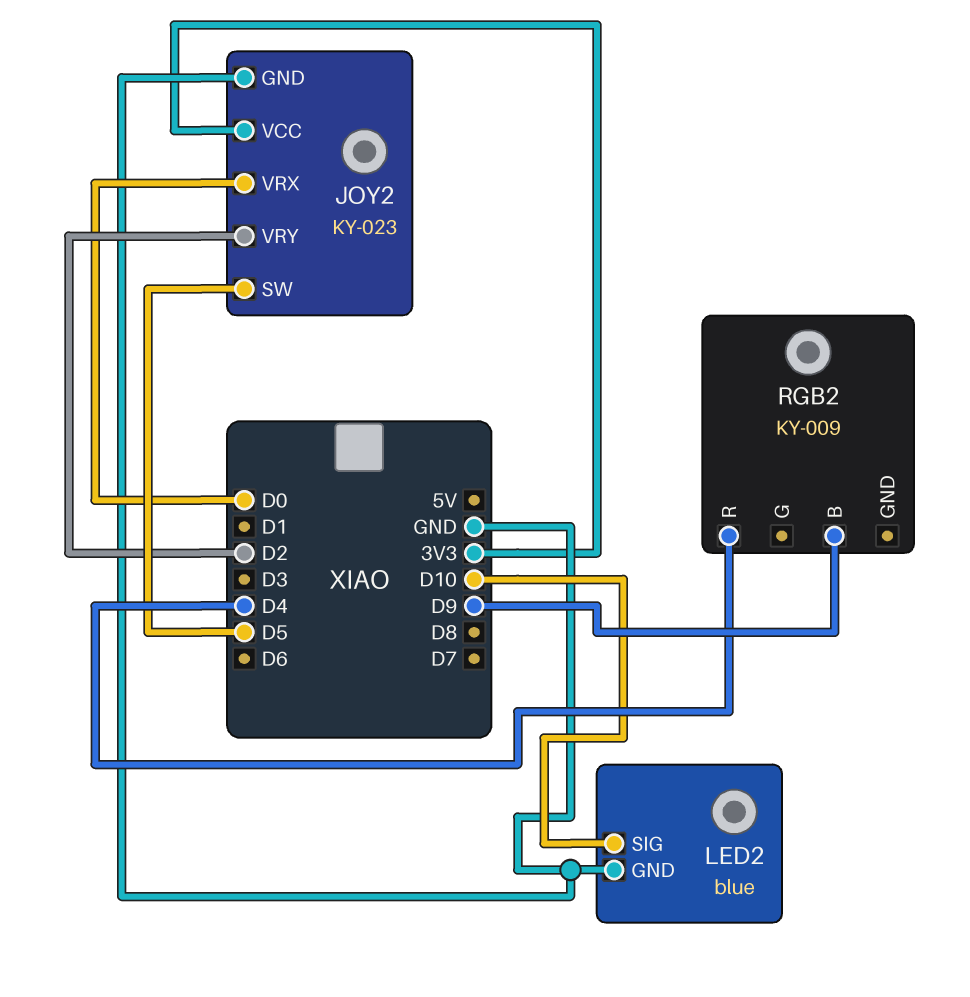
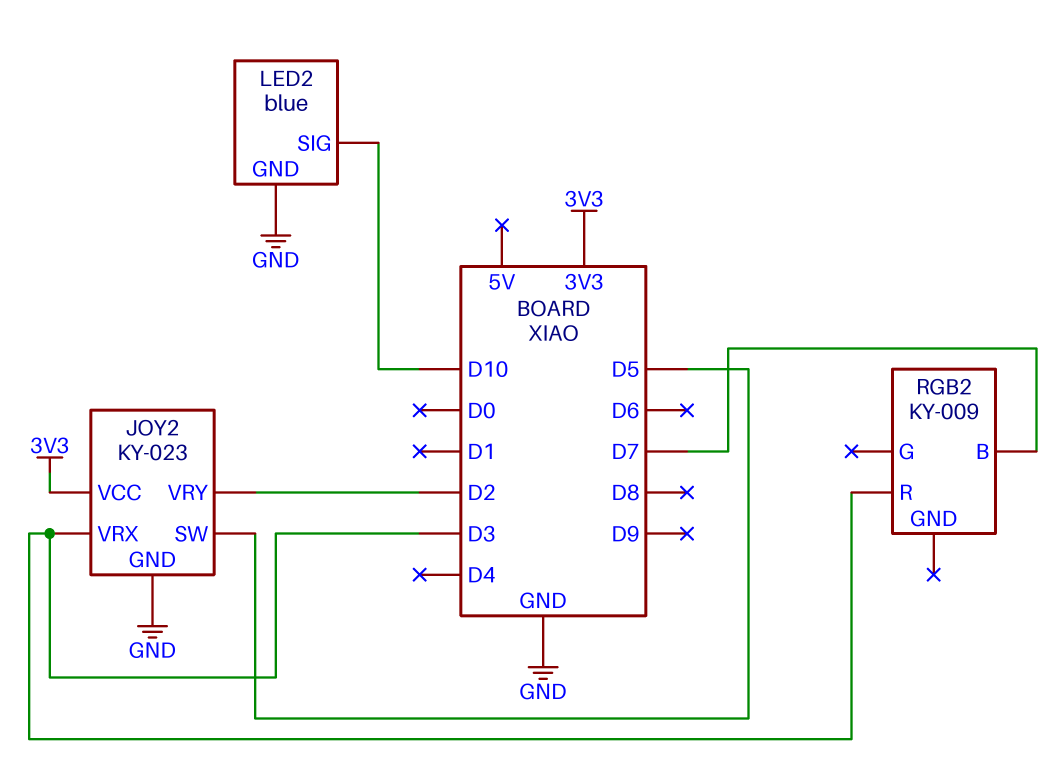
JOY2 pin VRX: D0 -> D3
RGB2 pin B: D9 -> D7
RGB2 pin R: D4 -> D3

